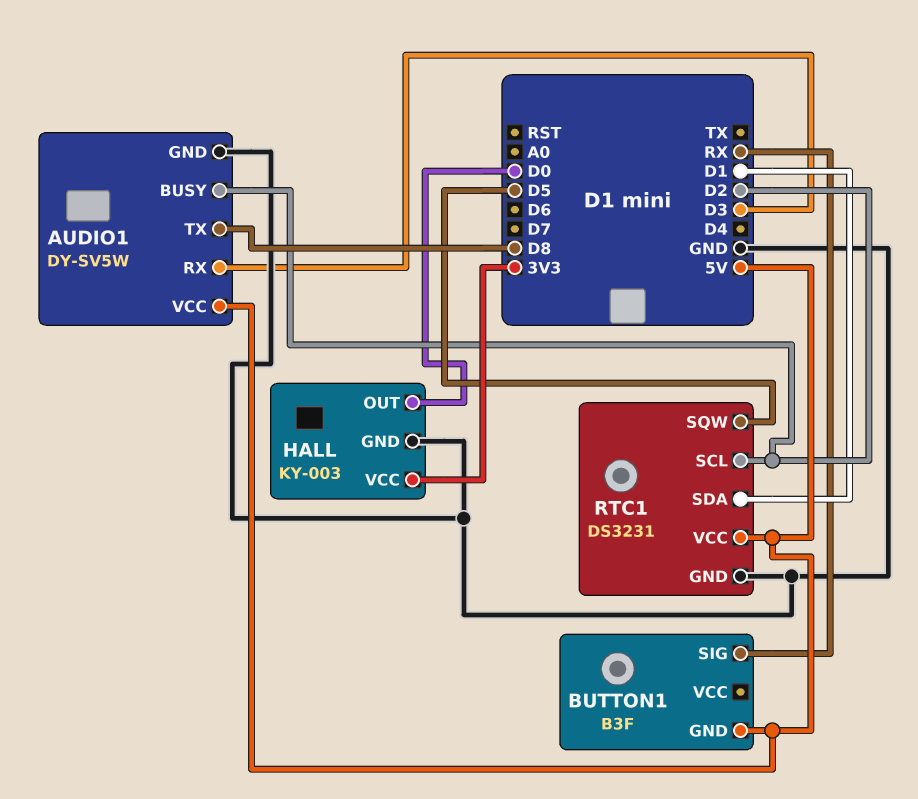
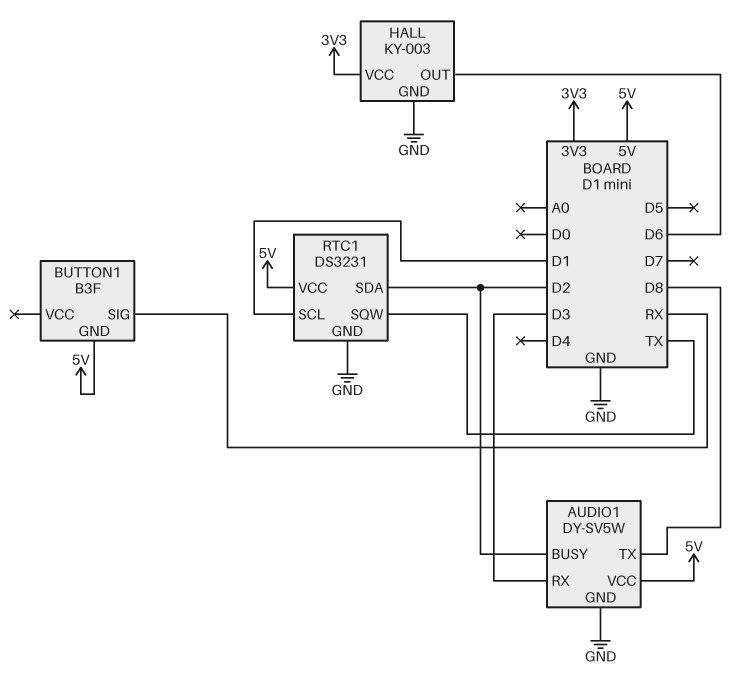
HALL pin OUT: D0 -> D6
RTC1 pin SCL: D2 -> D1
RTC1 pin SDA: D1 -> D2
RTC1 pin SQW: D5 -> TX

